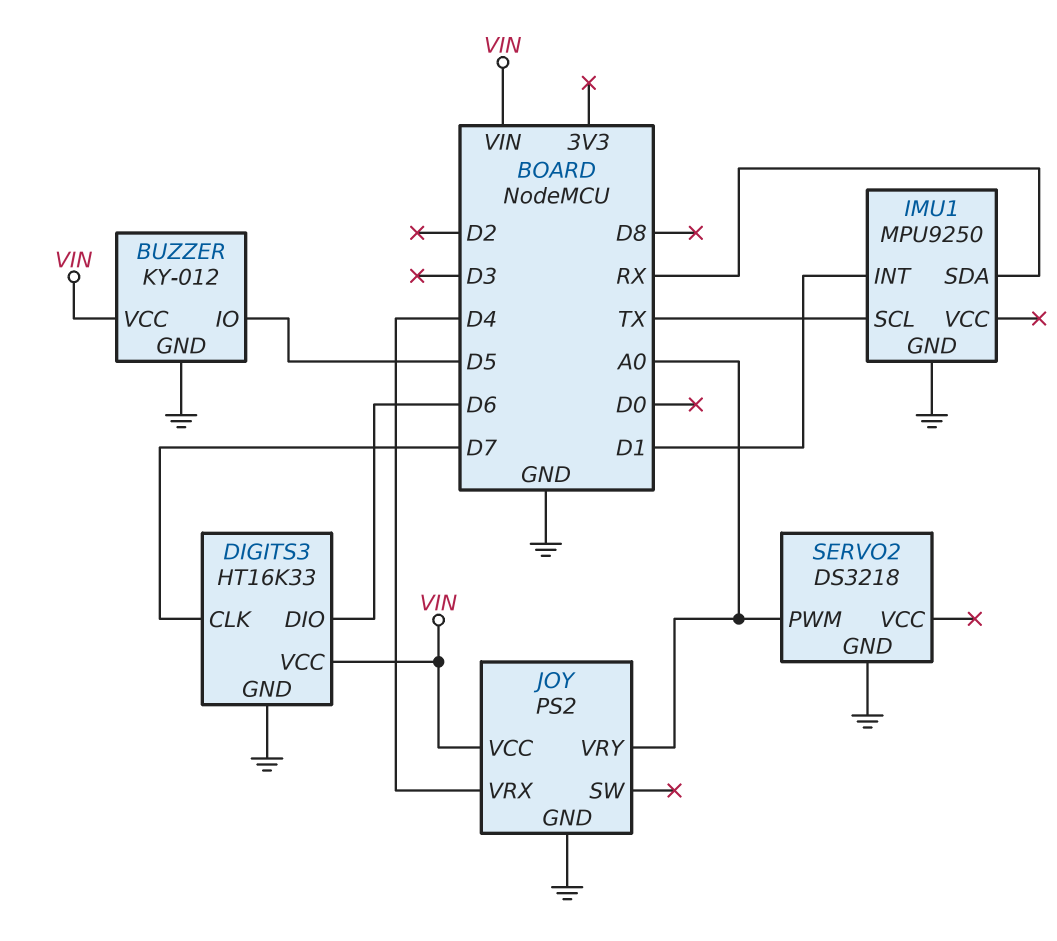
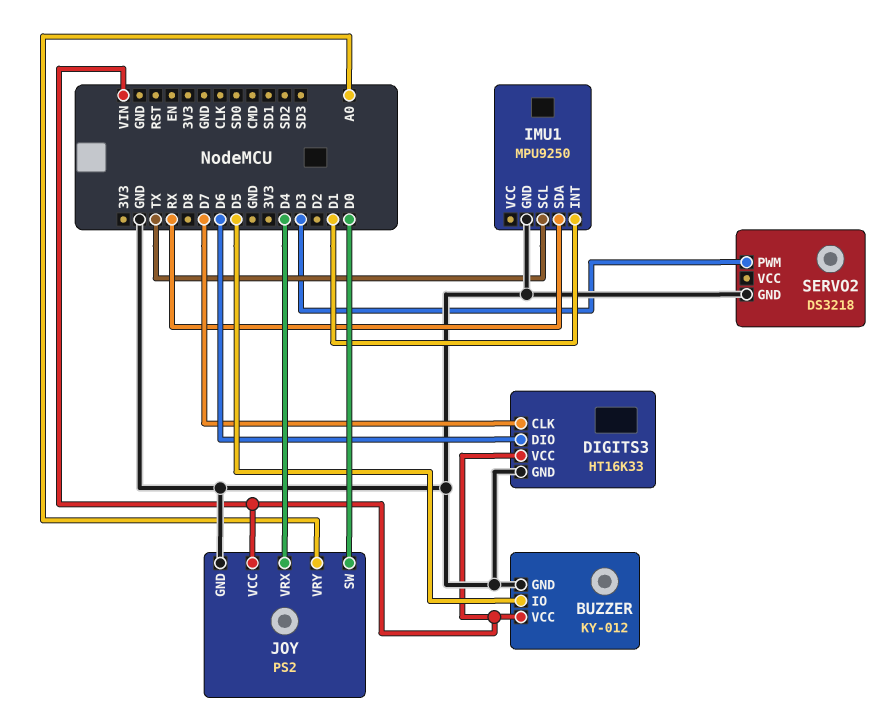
JOY pin SW: none -> D0
SERVO2 pin PWM: A0 -> D3

